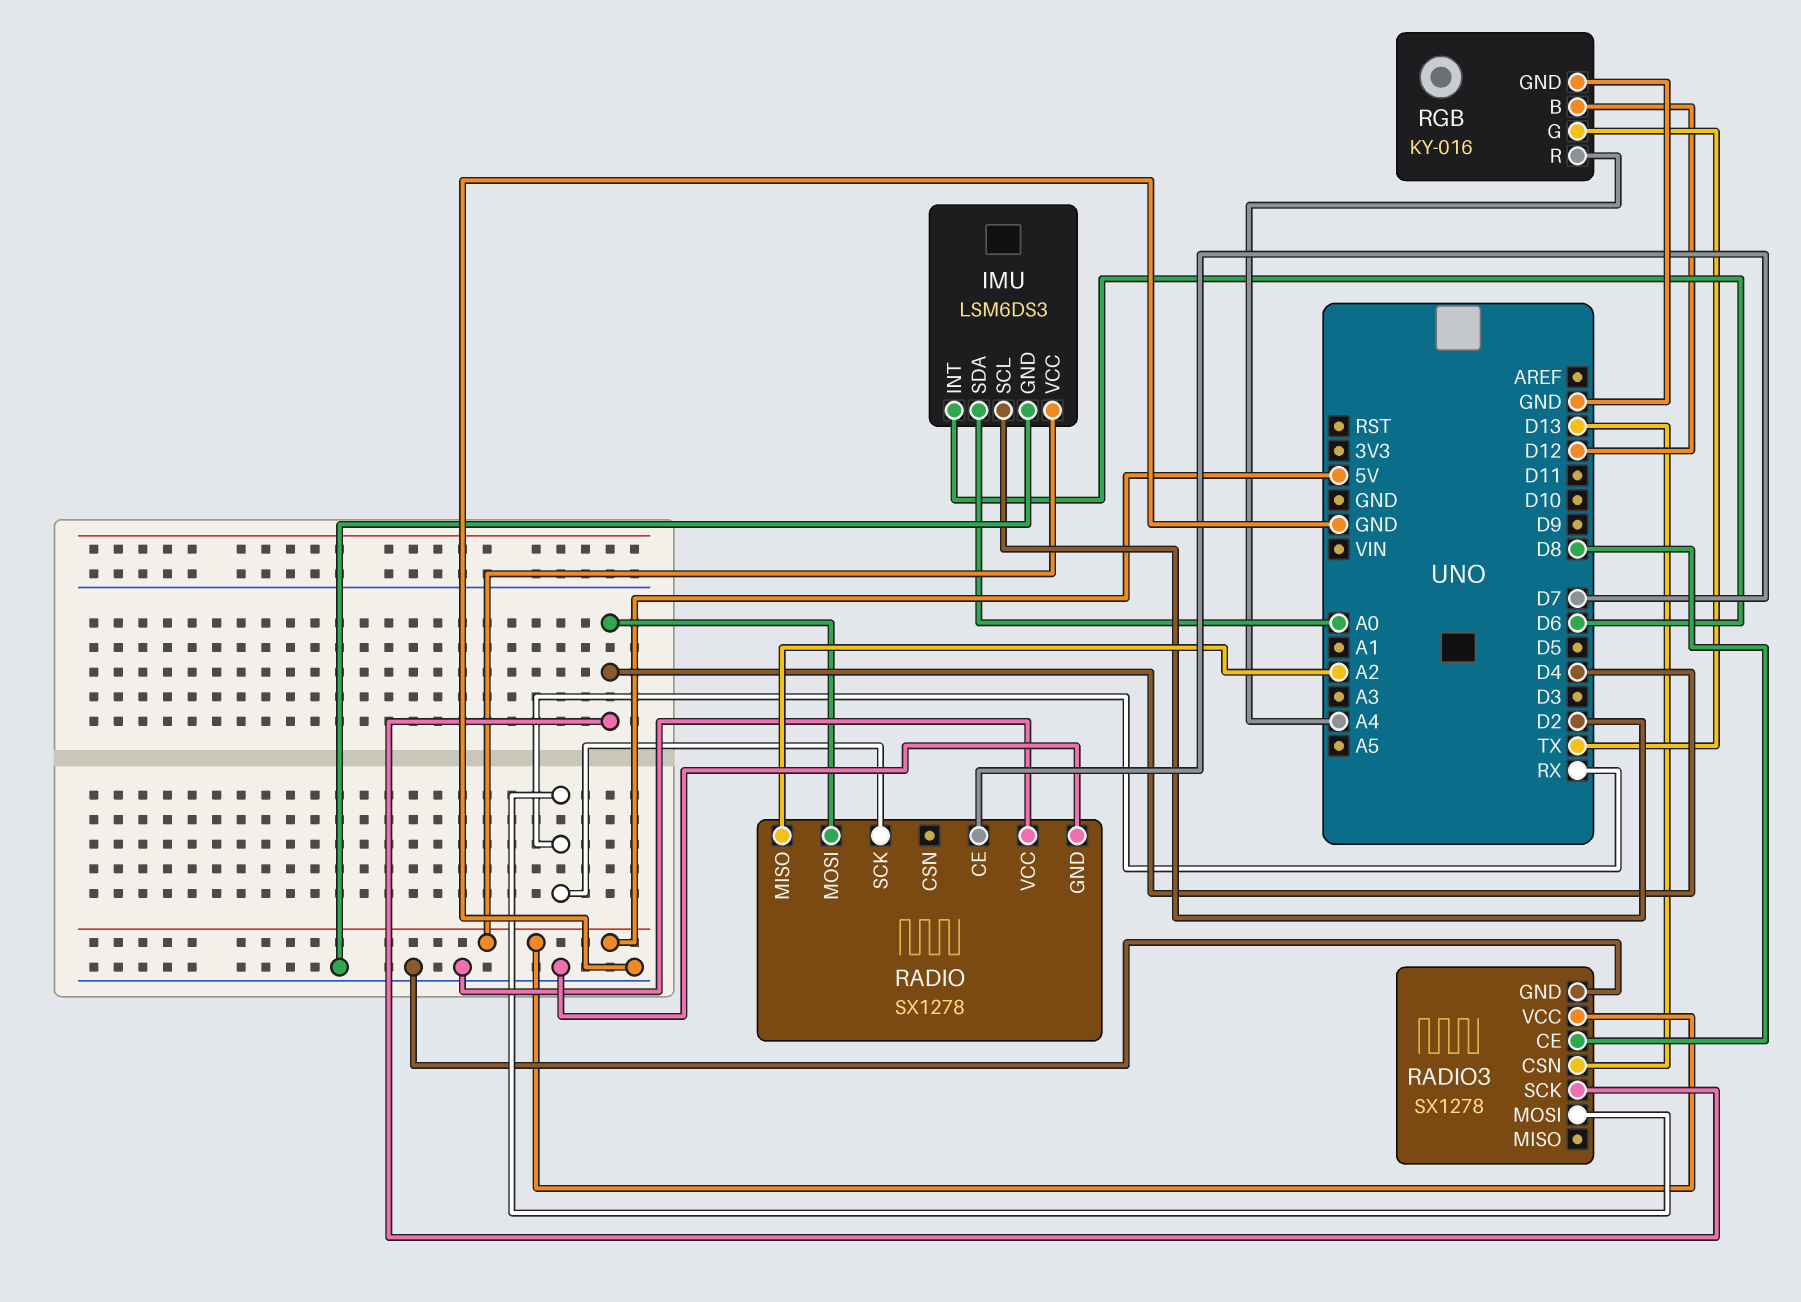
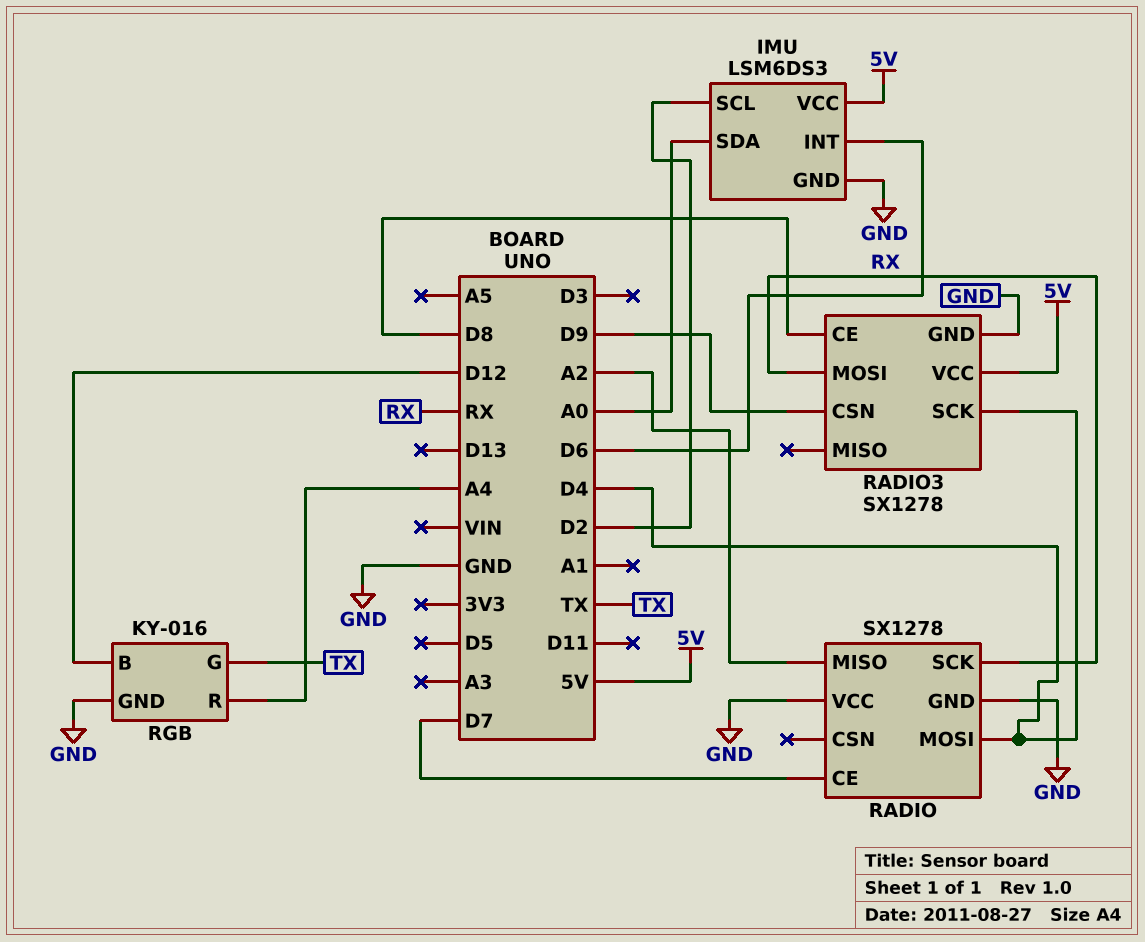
RADIO3 pin CSN: D13 -> D9

